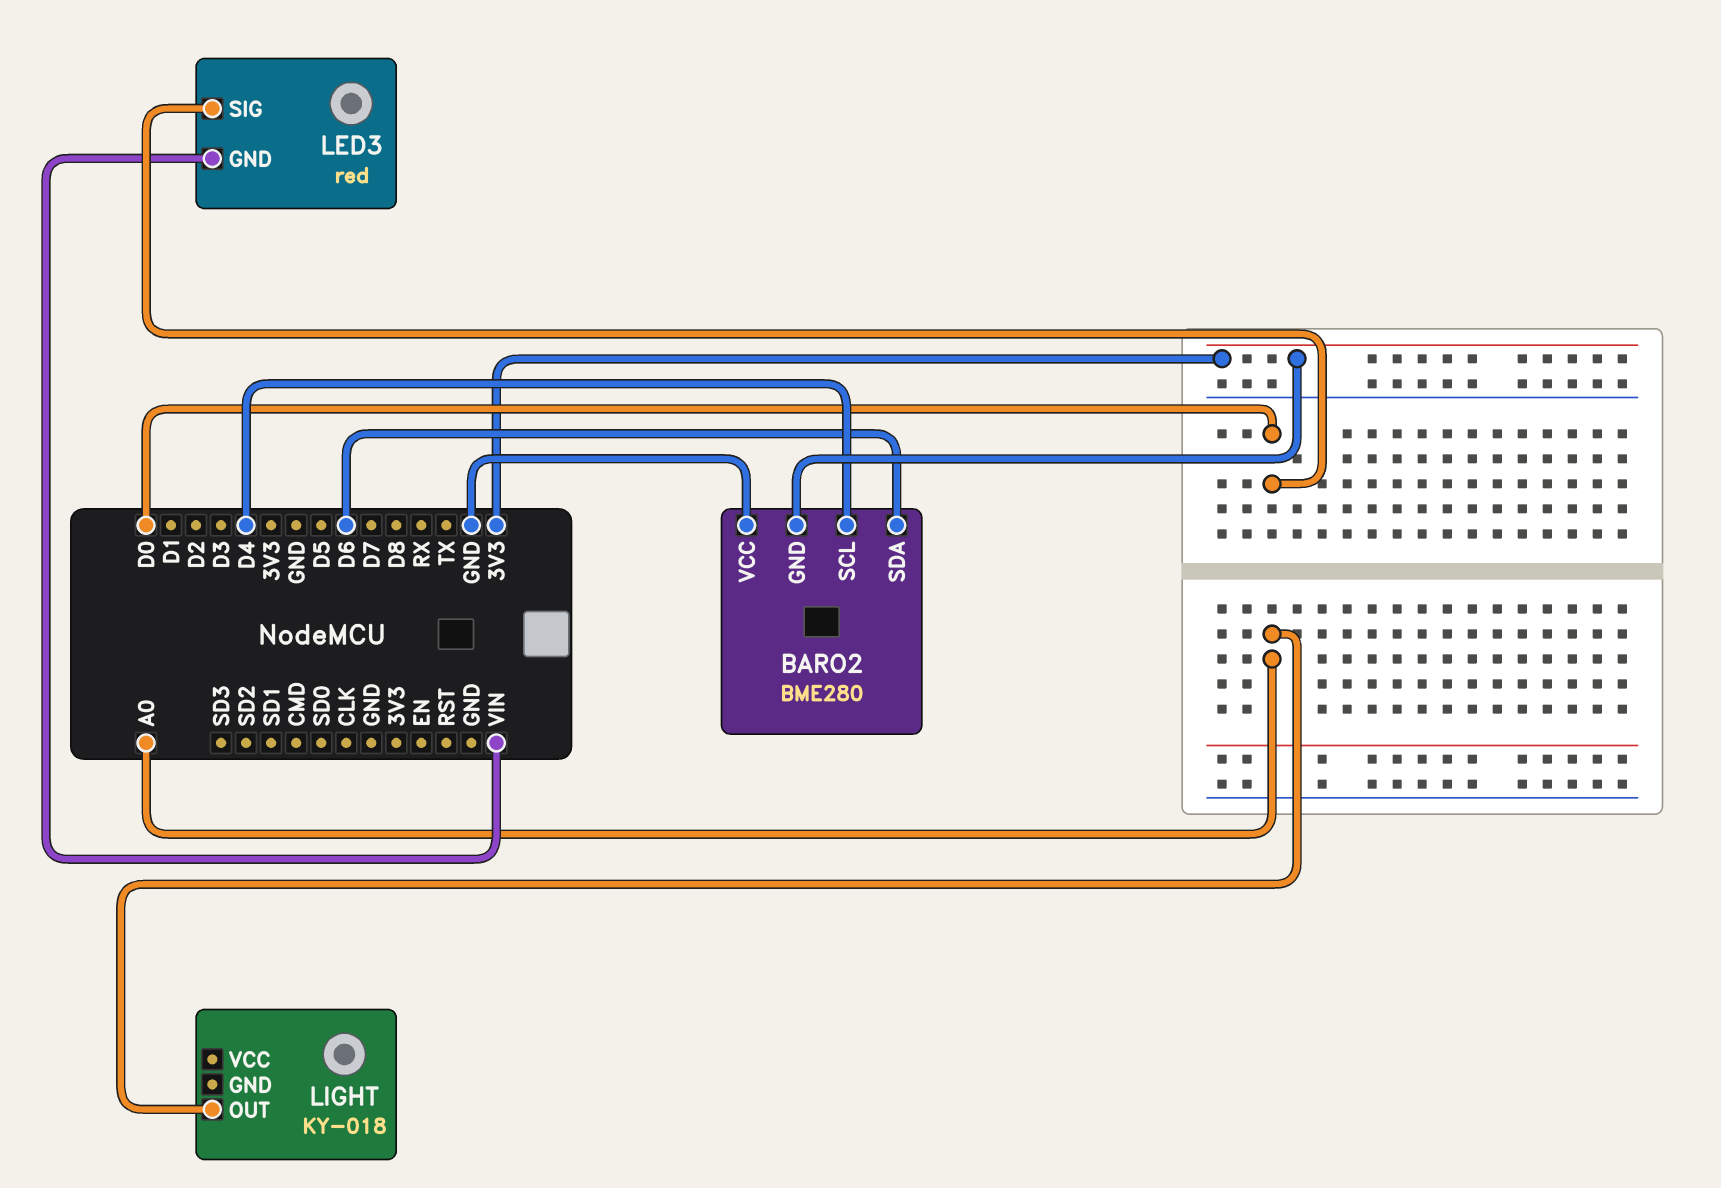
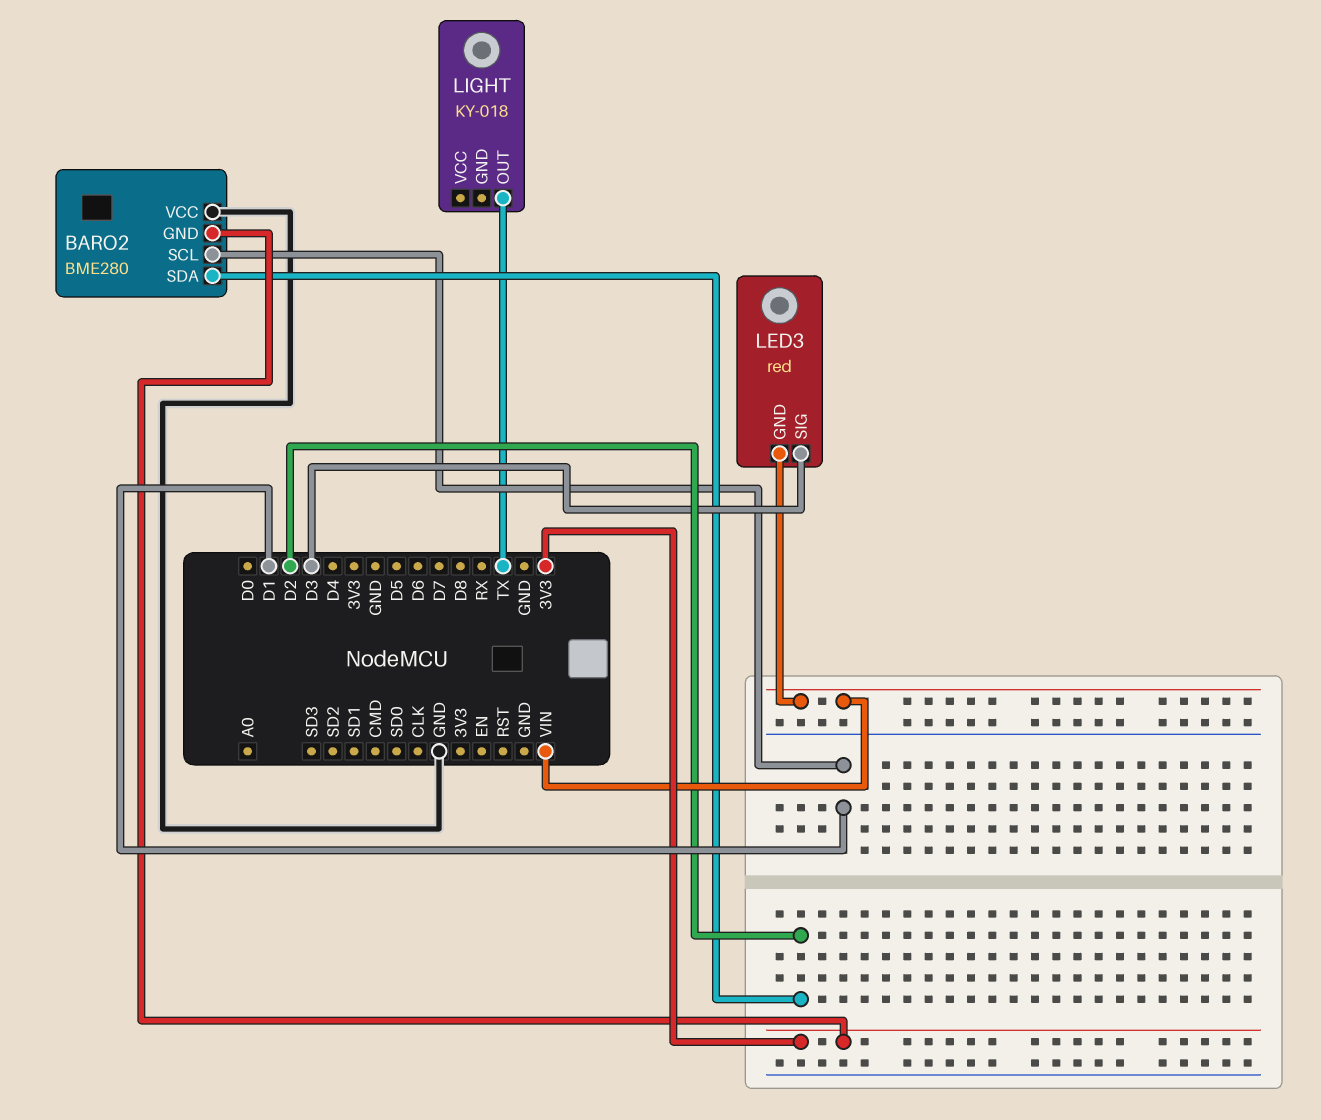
BARO2 pin SCL: D4 -> D1
BARO2 pin SDA: D6 -> D2
LED3 pin SIG: D0 -> D3
LIGHT pin OUT: A0 -> TX

